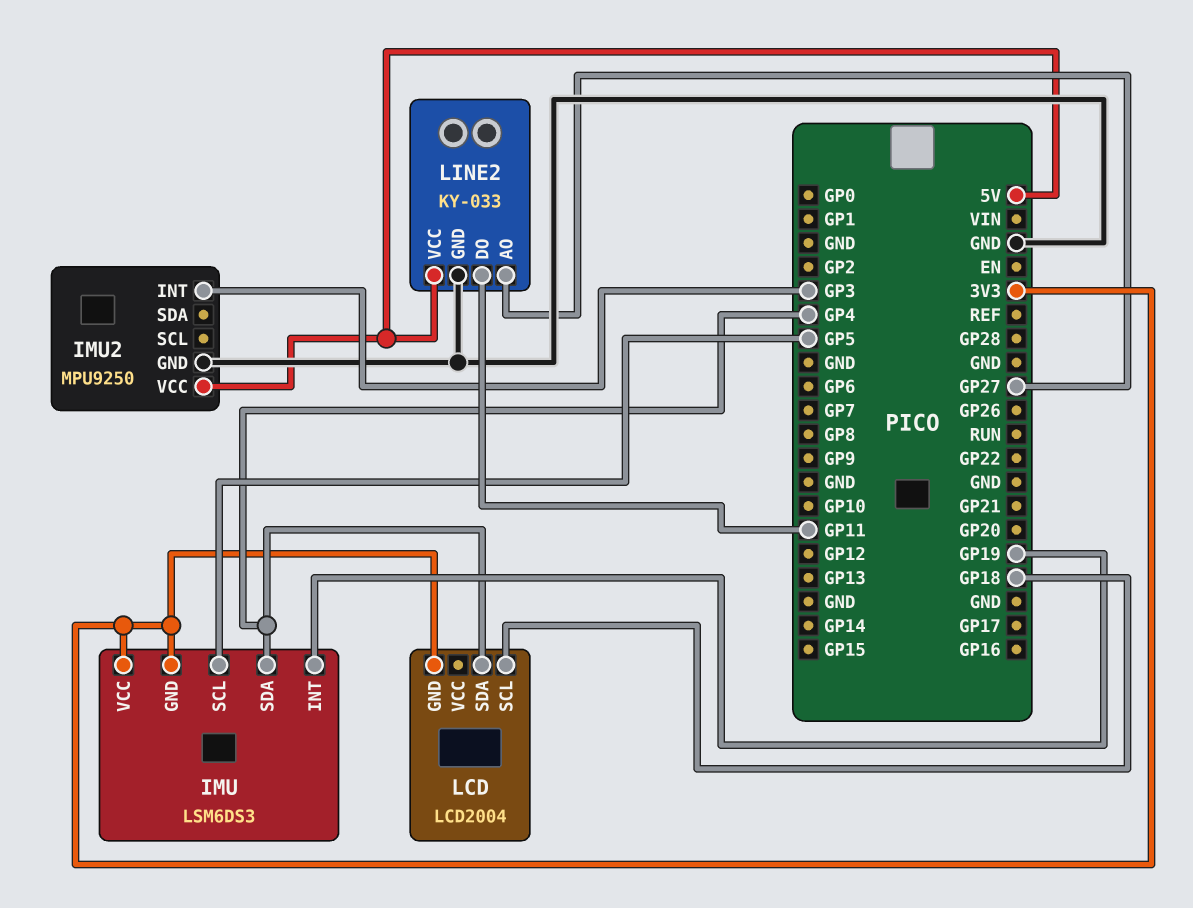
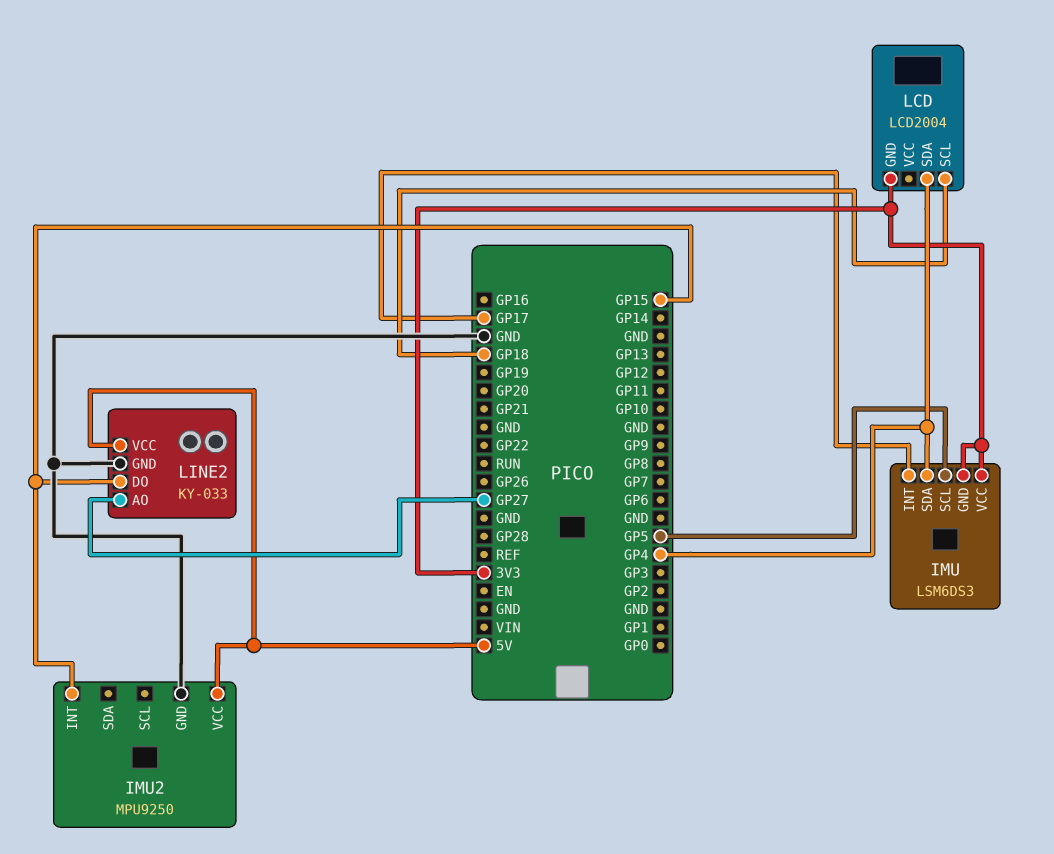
IMU pin INT: GP19 -> GP17
IMU2 pin INT: GP3 -> GP15
LINE2 pin DO: GP11 -> GP15

